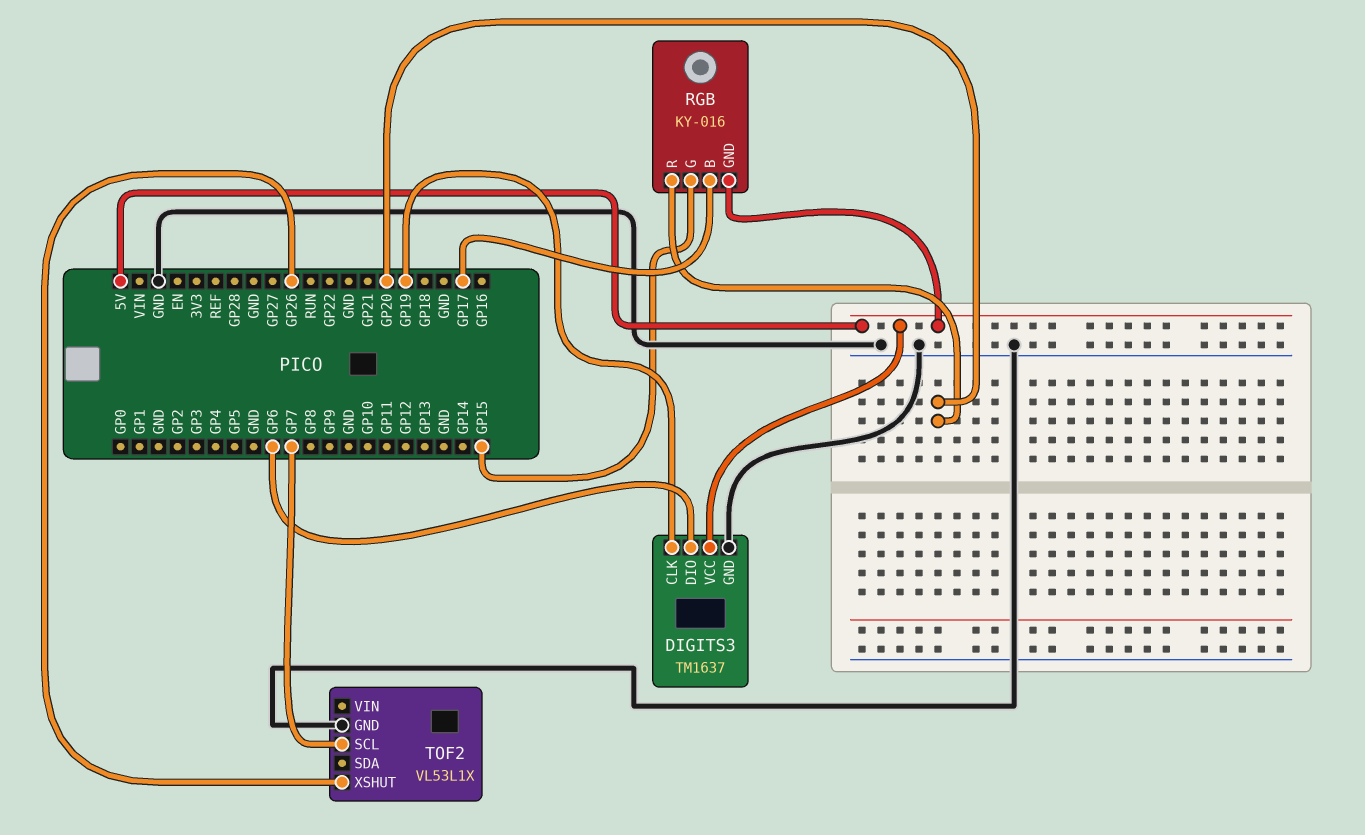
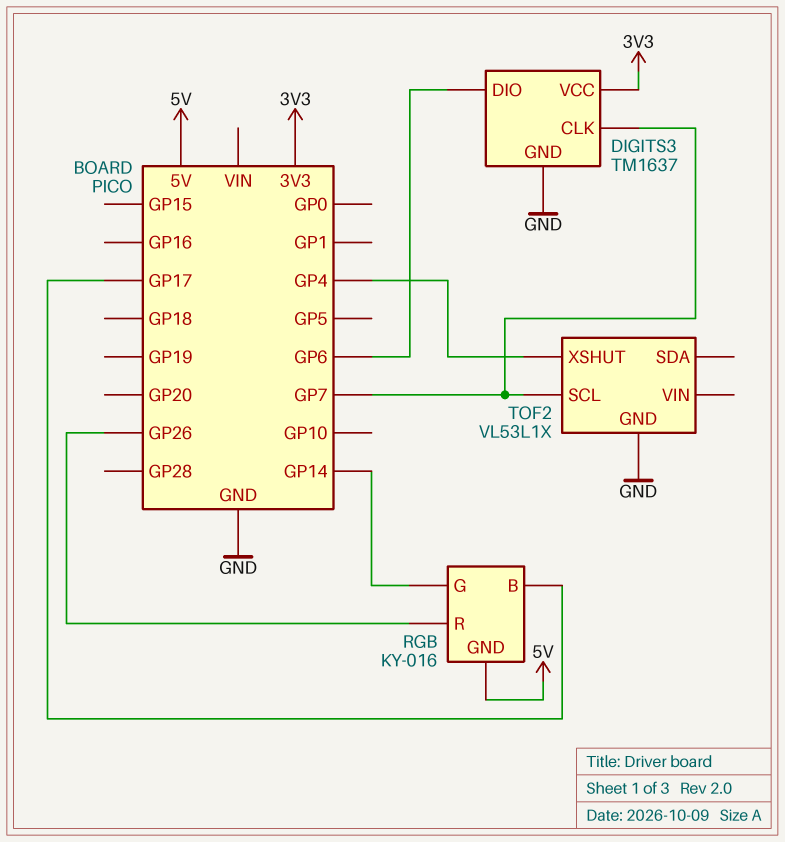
DIGITS3 pin CLK: GP19 -> GP7
DIGITS3 pin VCC: 5V -> 3V3
RGB pin G: GP15 -> GP14
RGB pin R: GP20 -> GP26
TOF2 pin XSHUT: GP26 -> GP4

